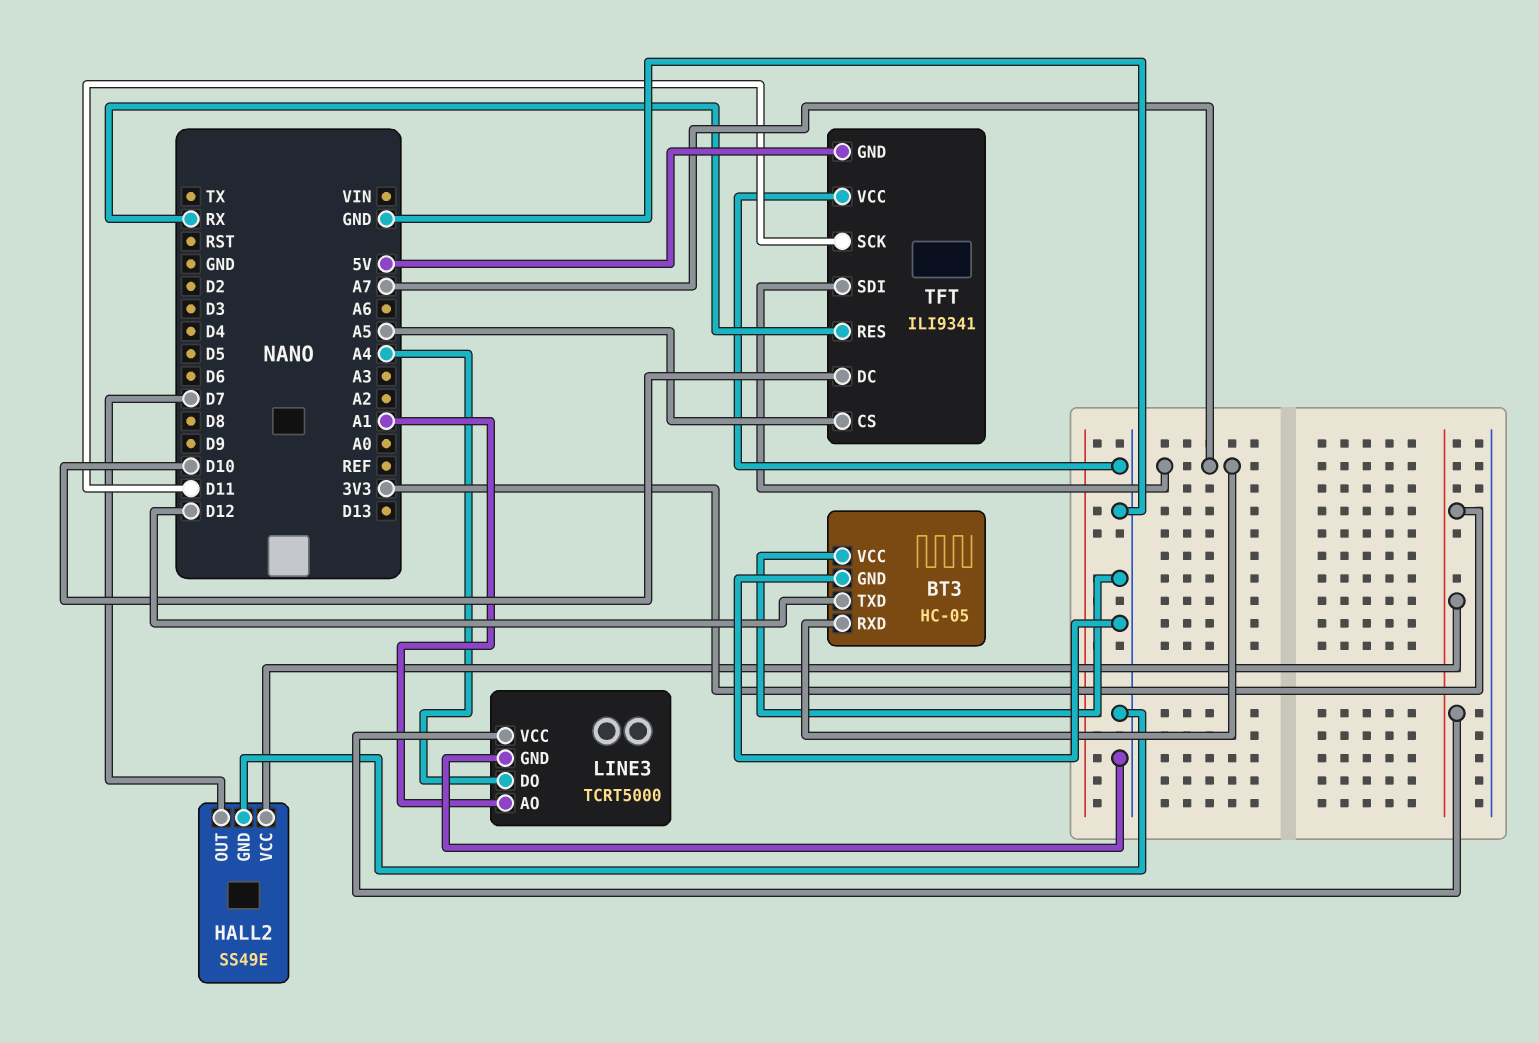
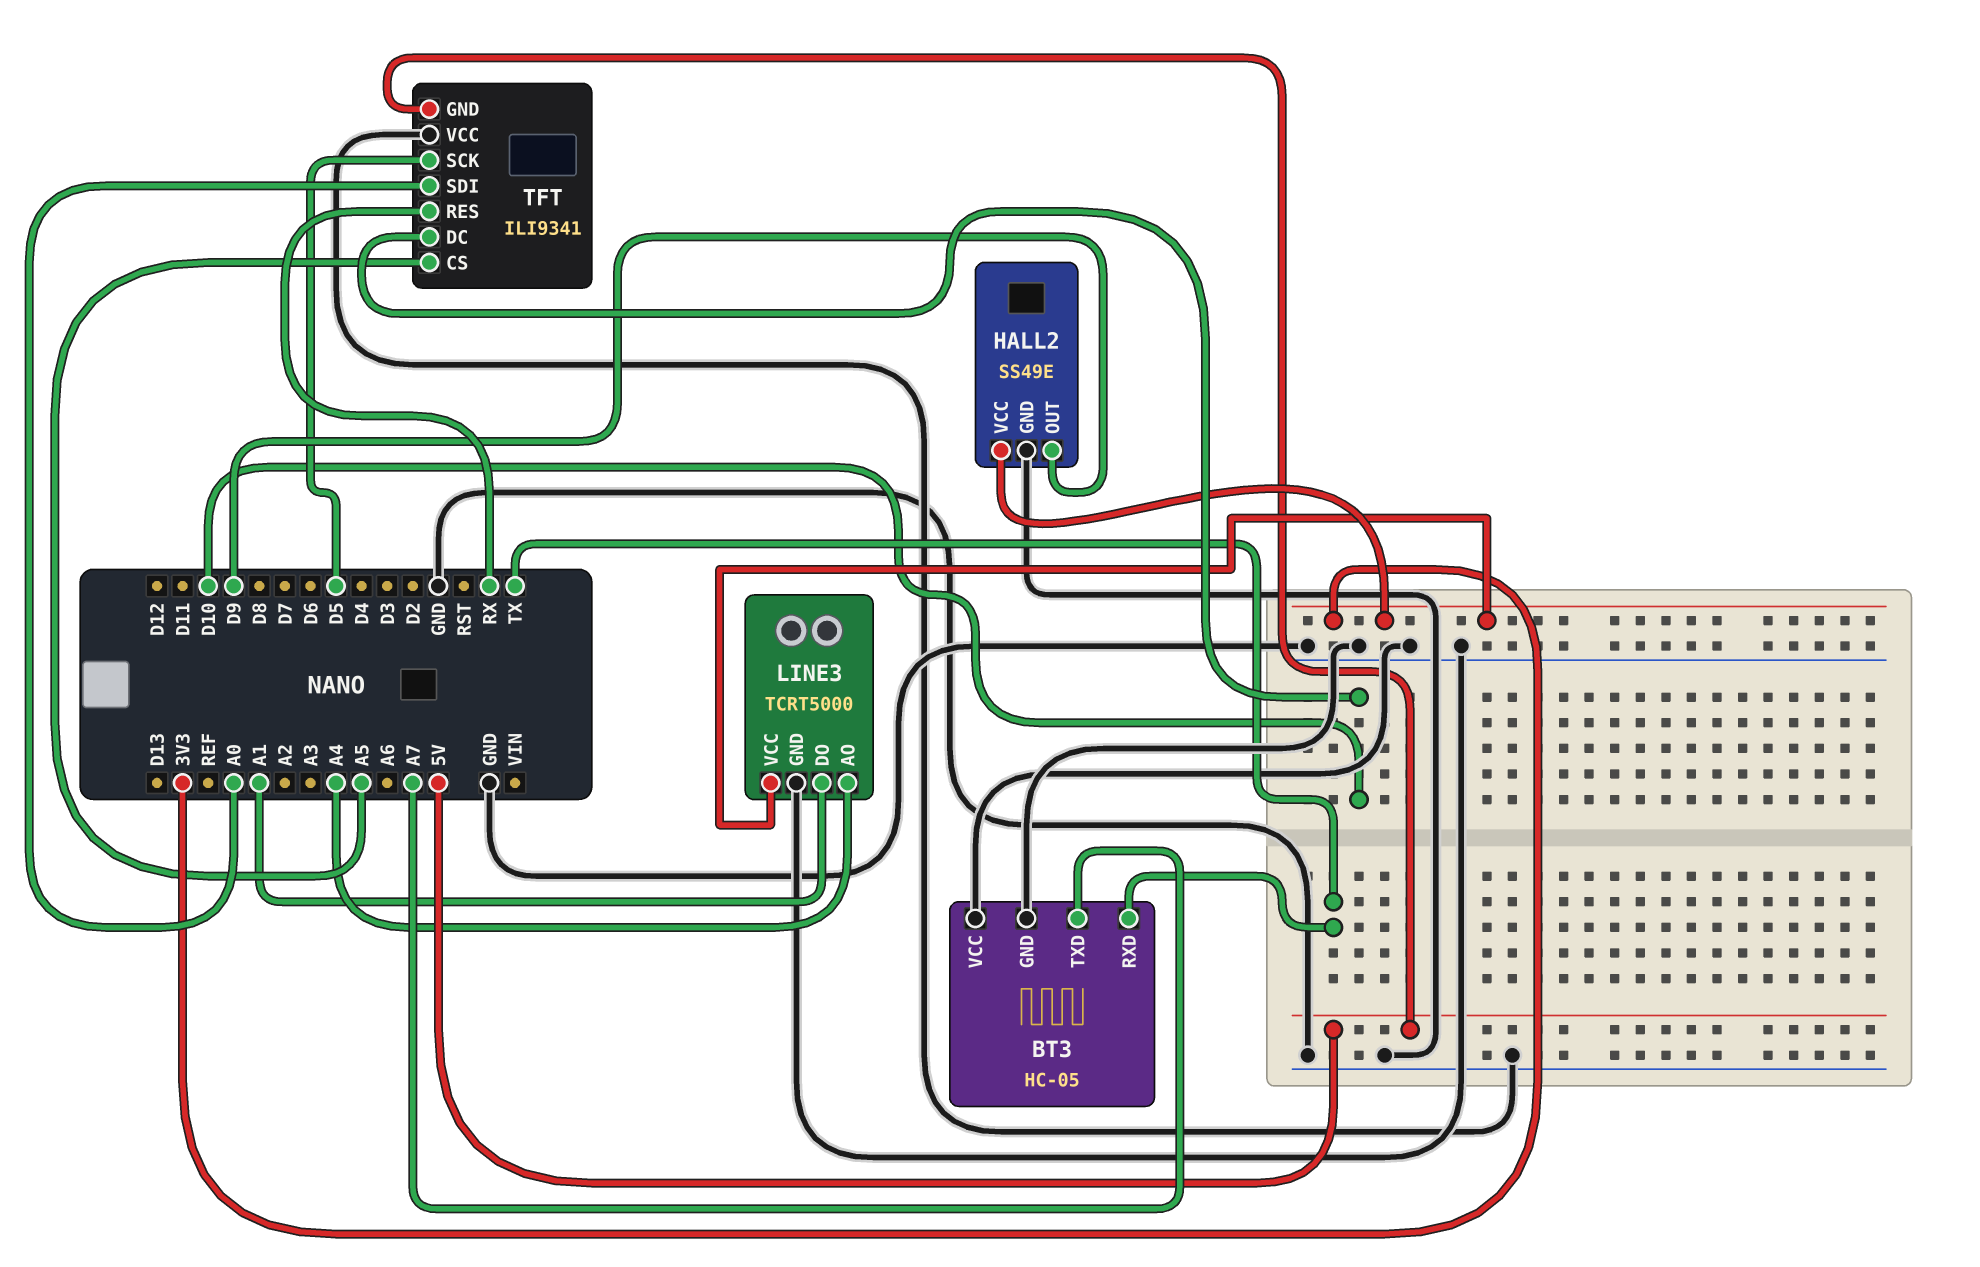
BT3 pin RXD: A7 -> TX
BT3 pin TXD: D12 -> A7
HALL2 pin OUT: D7 -> D9
LINE3 pin AO: A1 -> A4
LINE3 pin DO: A4 -> A1
TFT pin SCK: D11 -> D5
TFT pin SDI: A7 -> A0

